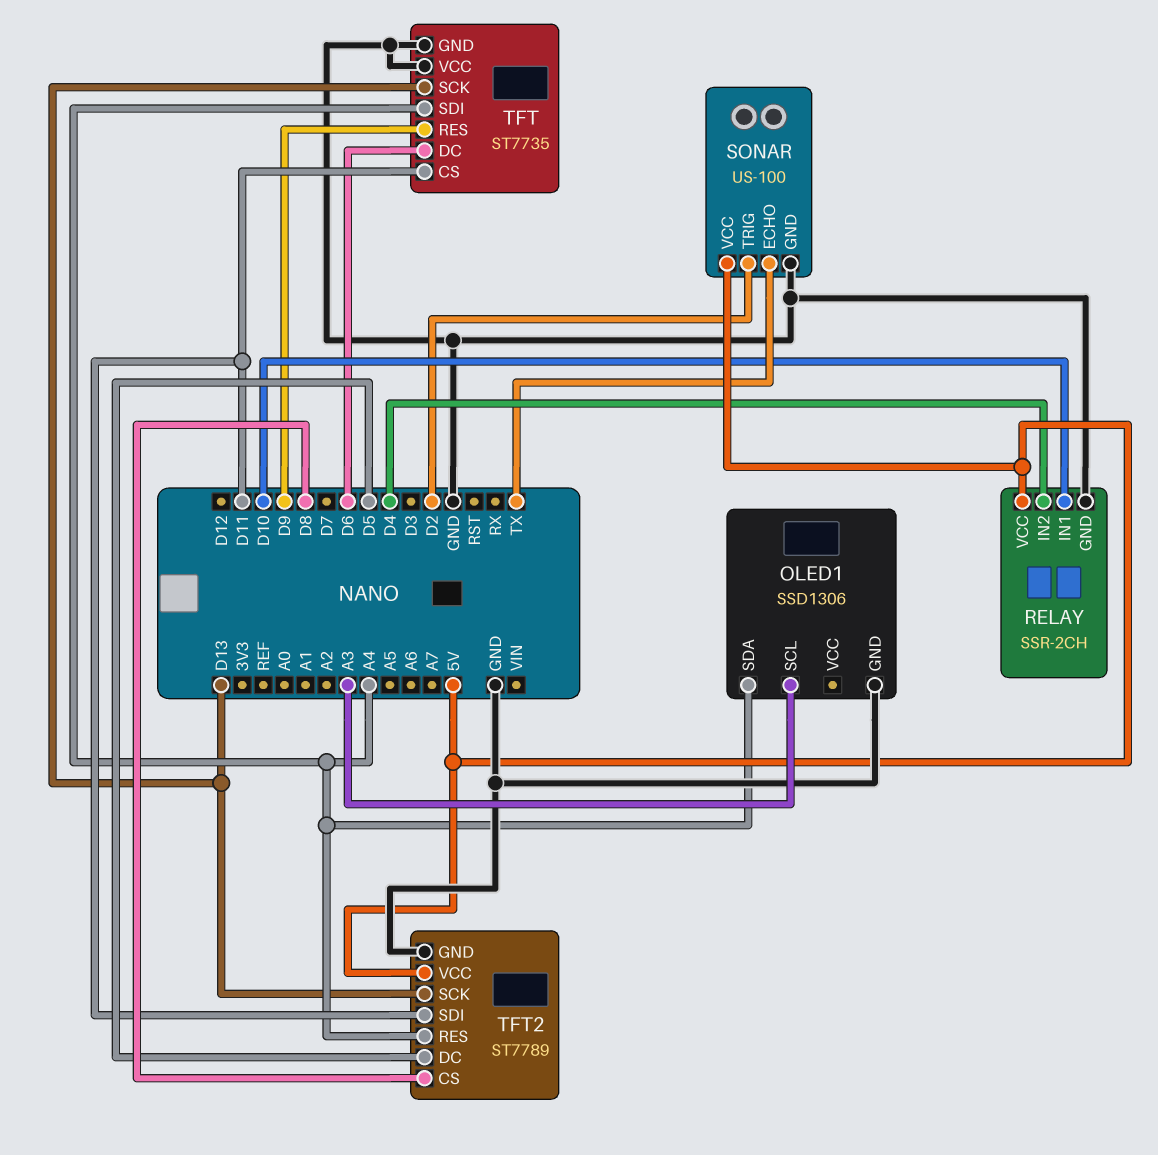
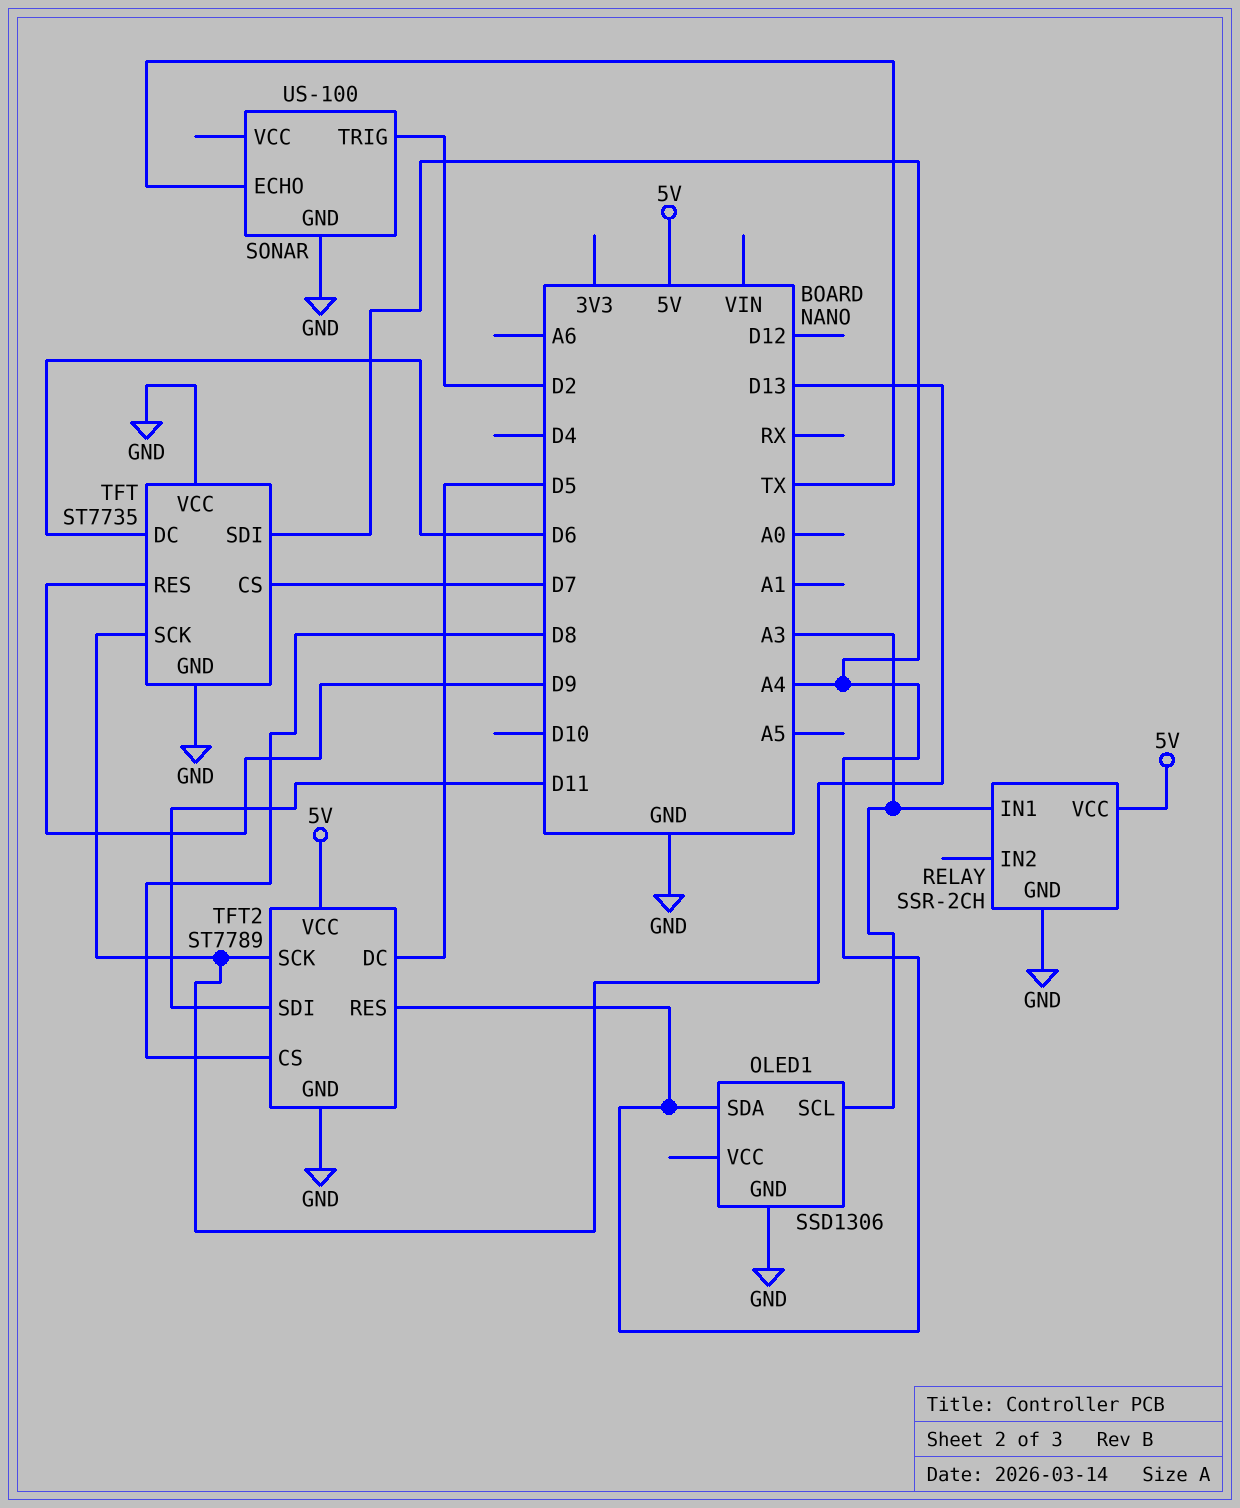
RELAY pin IN1: D10 -> A3
RELAY pin IN2: D4 -> none
SONAR pin VCC: 5V -> none
TFT pin CS: D11 -> D7

